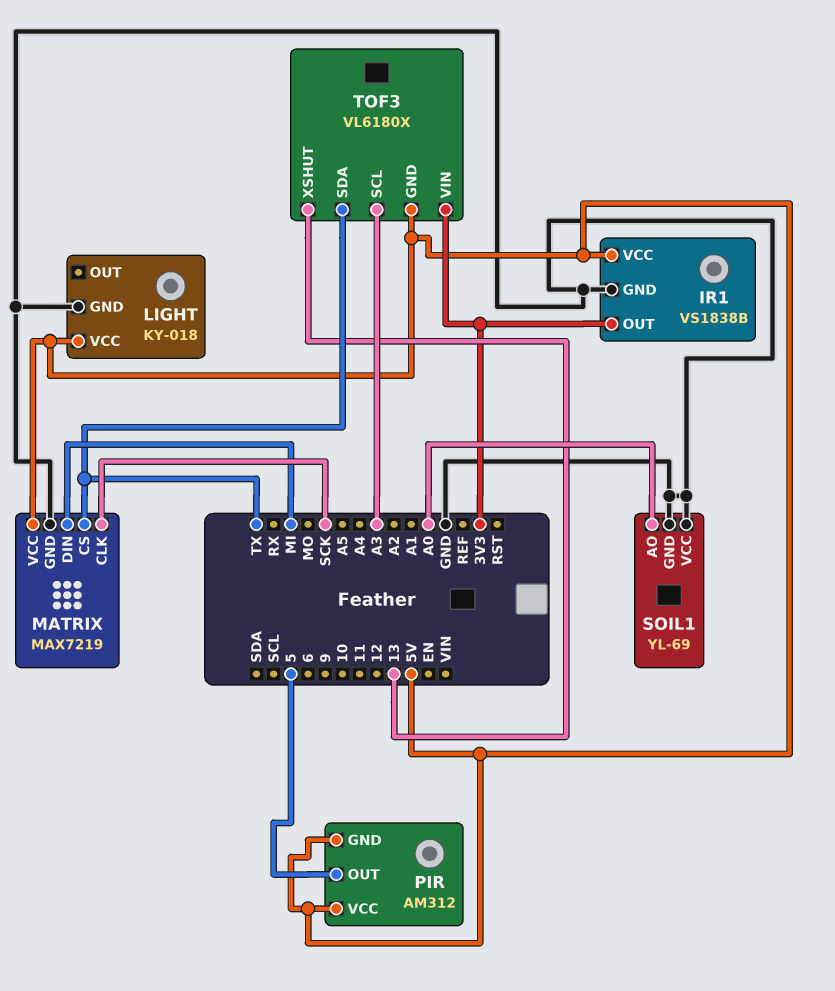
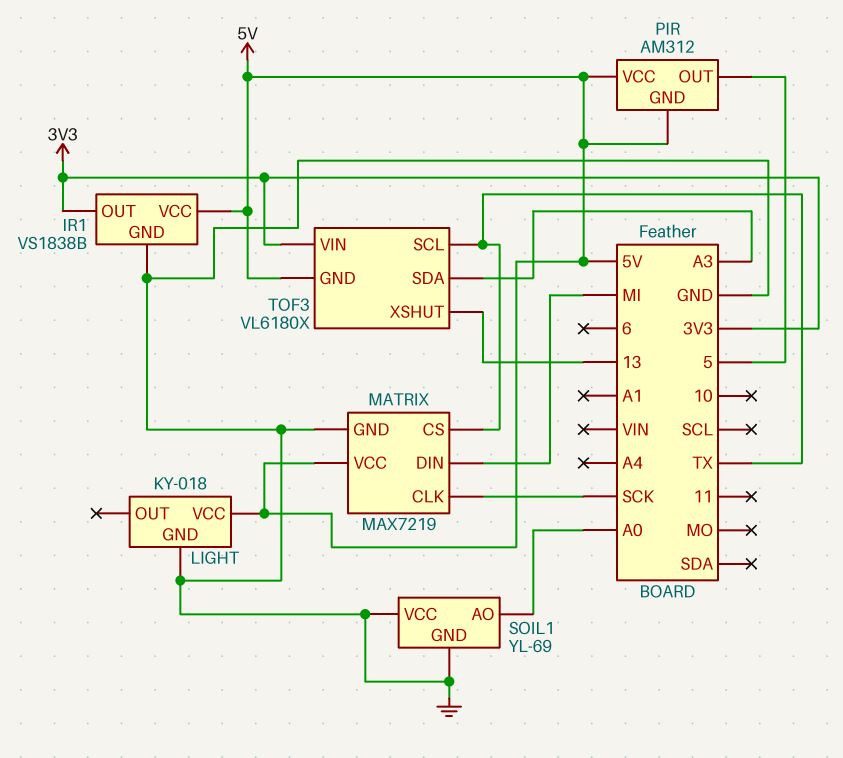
TOF3 pin SCL: A3 -> TX
TOF3 pin SDA: TX -> A3

